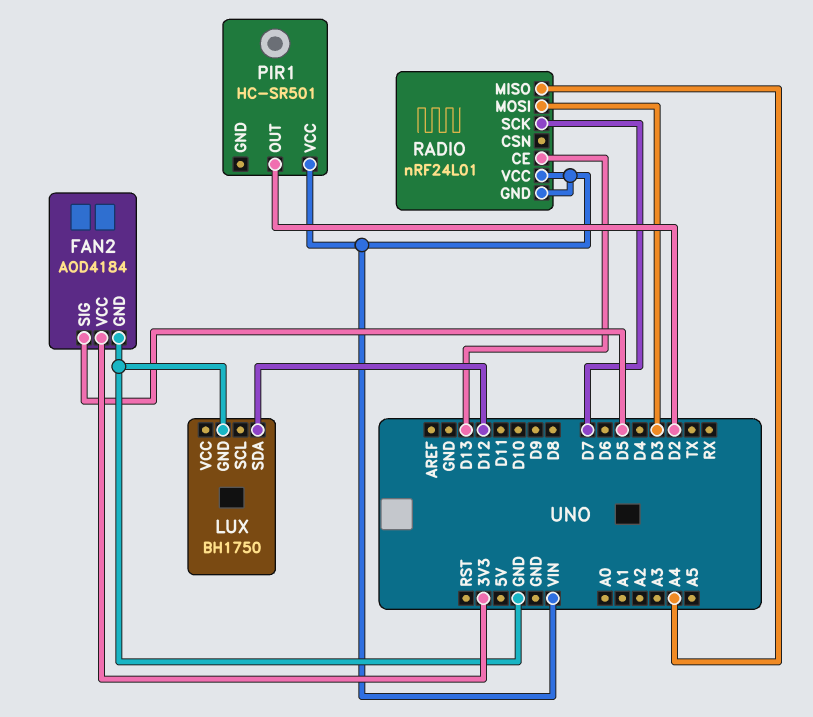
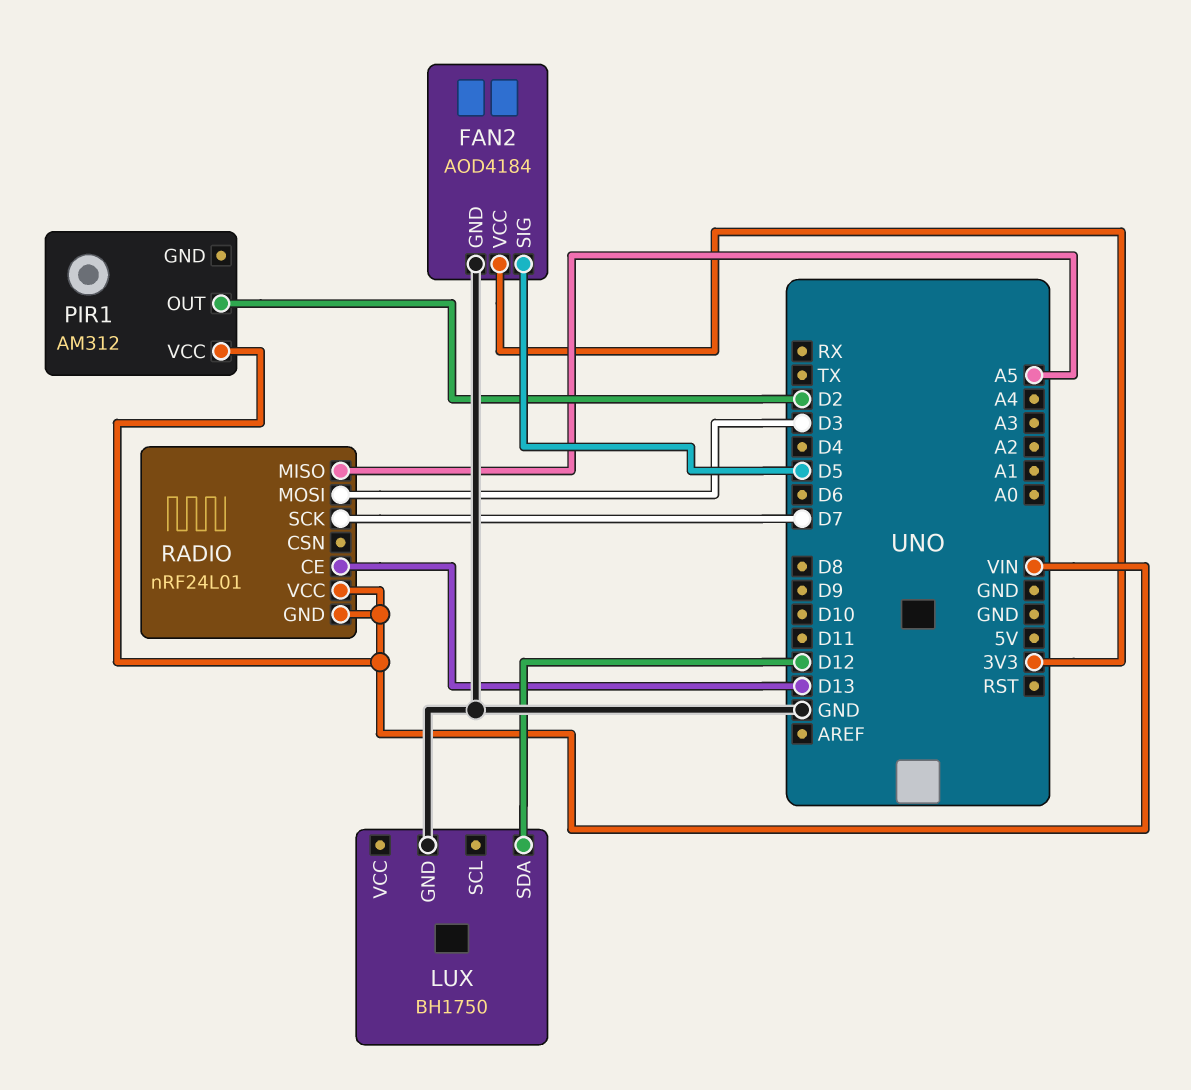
PIR1: HC-SR501 -> AM312
RADIO pin MISO: A4 -> A5

